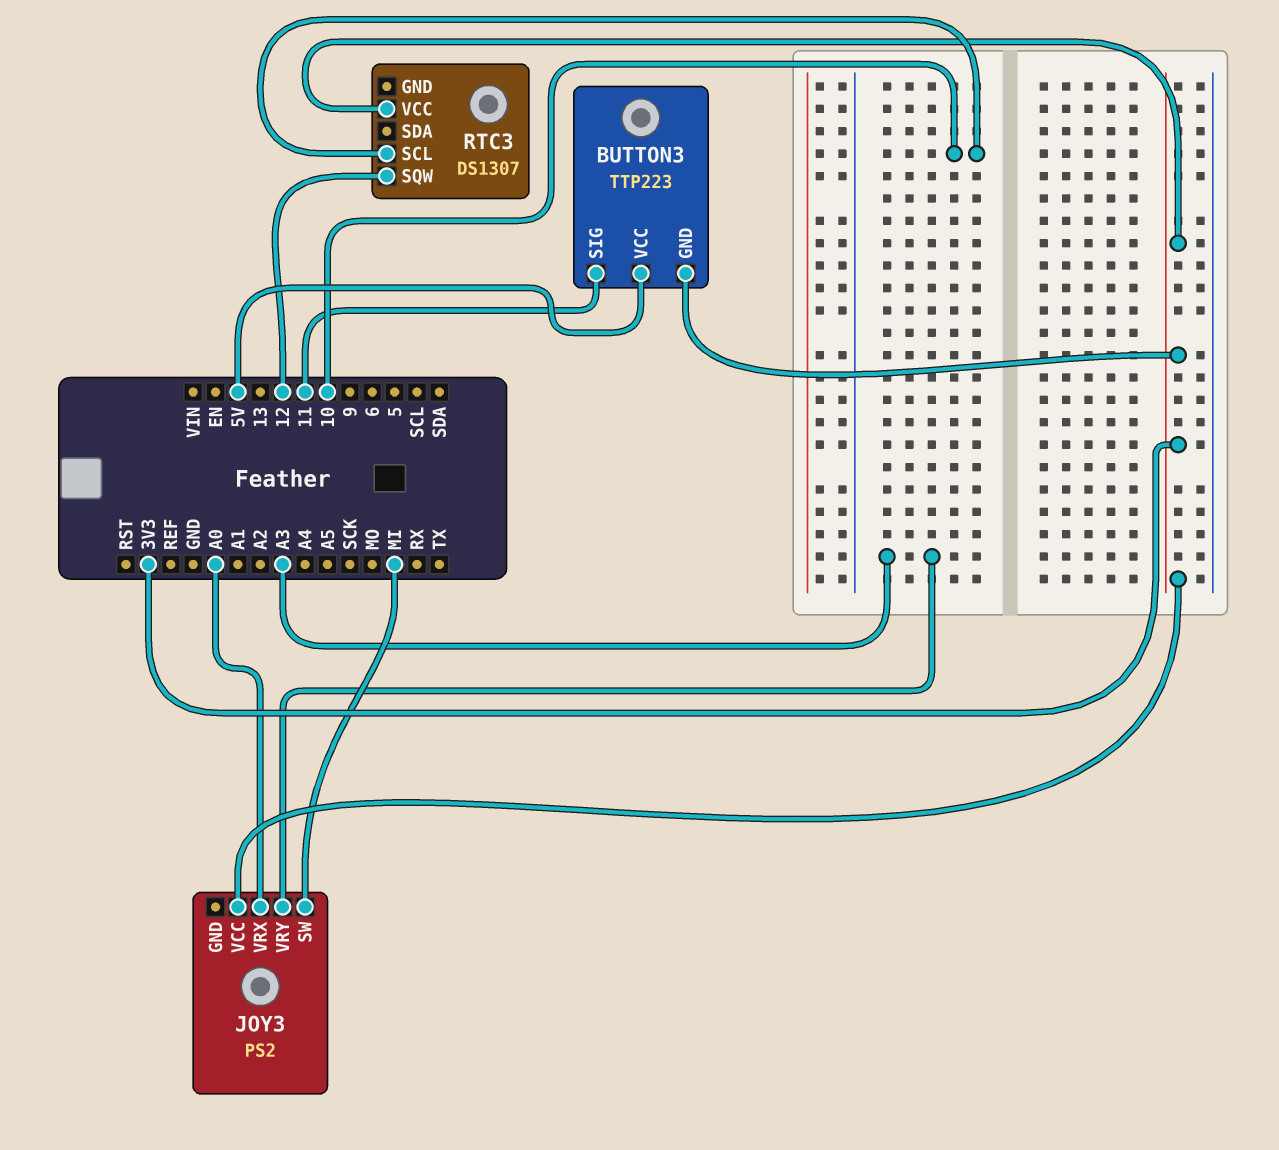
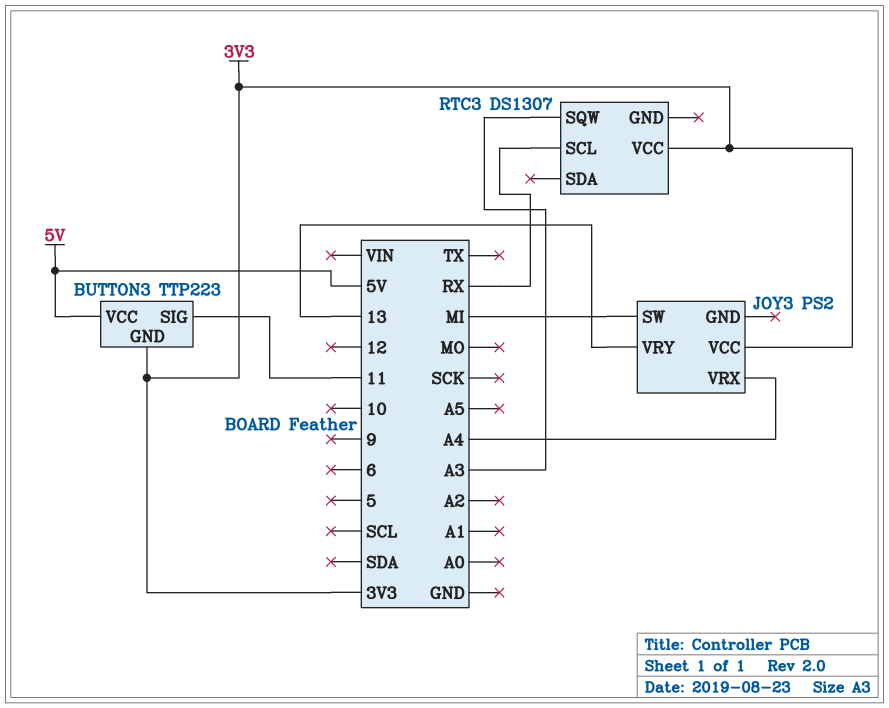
JOY3 pin VRX: A0 -> A4
JOY3 pin VRY: A3 -> 13
RTC3 pin SCL: 10 -> RX
RTC3 pin SQW: 12 -> A3

